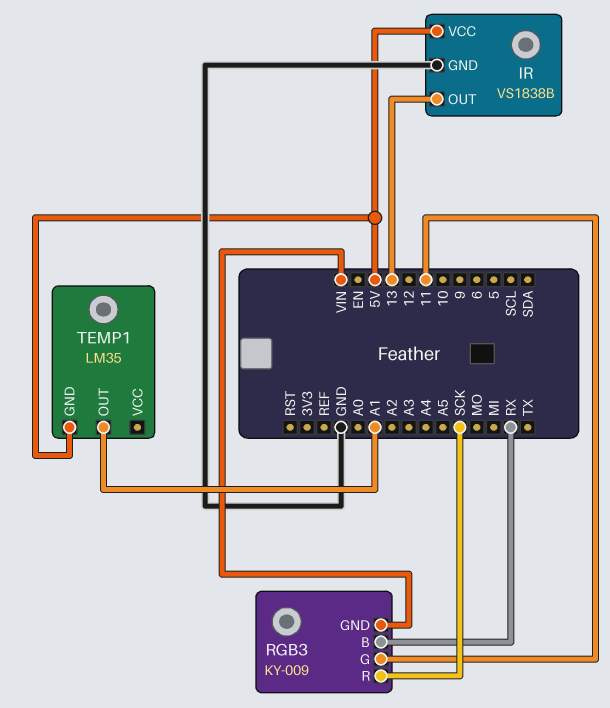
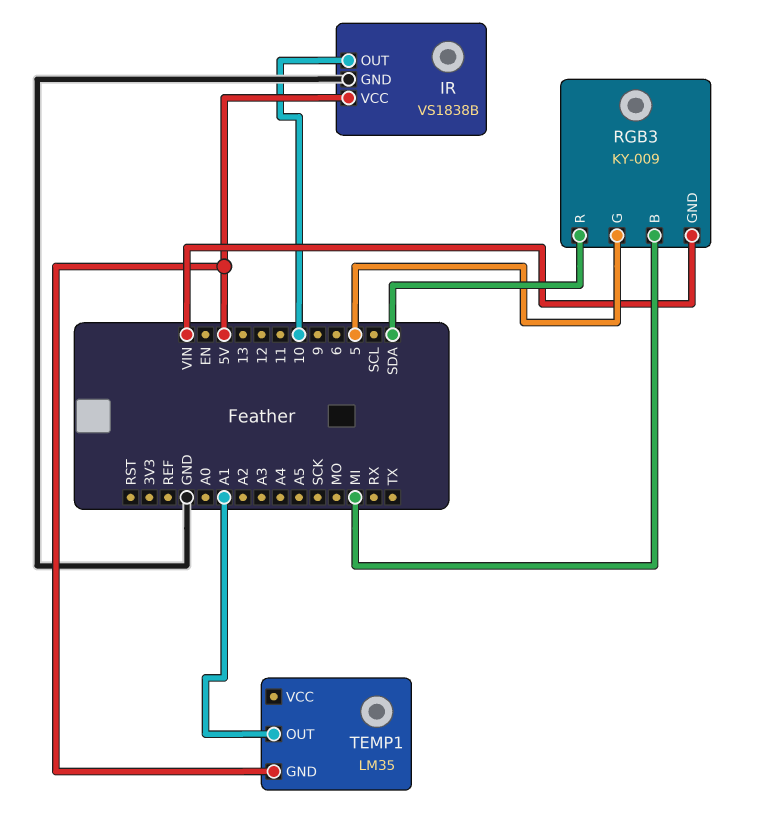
IR pin OUT: 13 -> 10
RGB3 pin B: RX -> MI
RGB3 pin G: 11 -> 5
RGB3 pin R: SCK -> SDA

